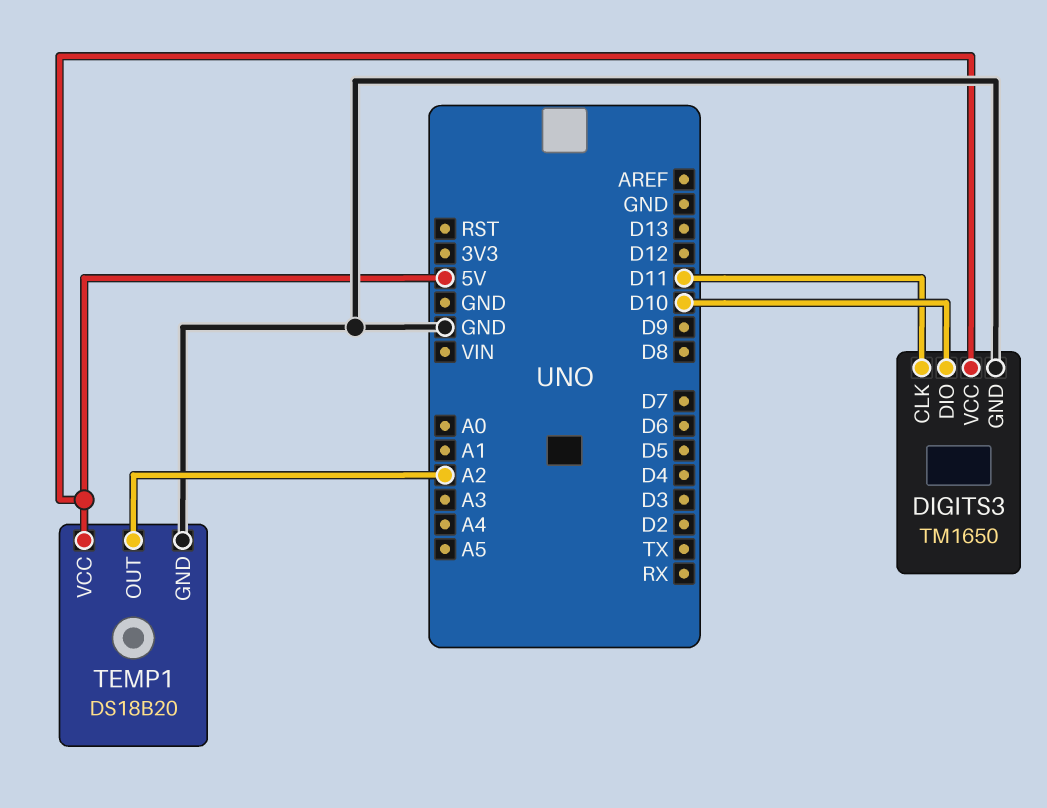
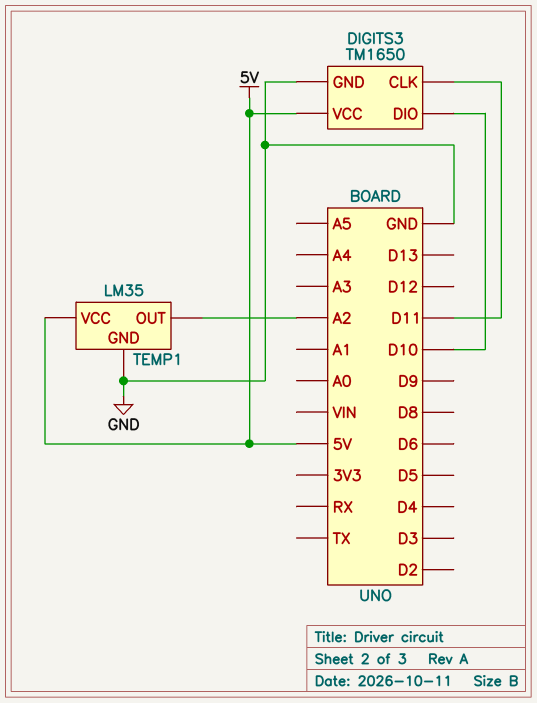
TEMP1: DS18B20 -> LM35

